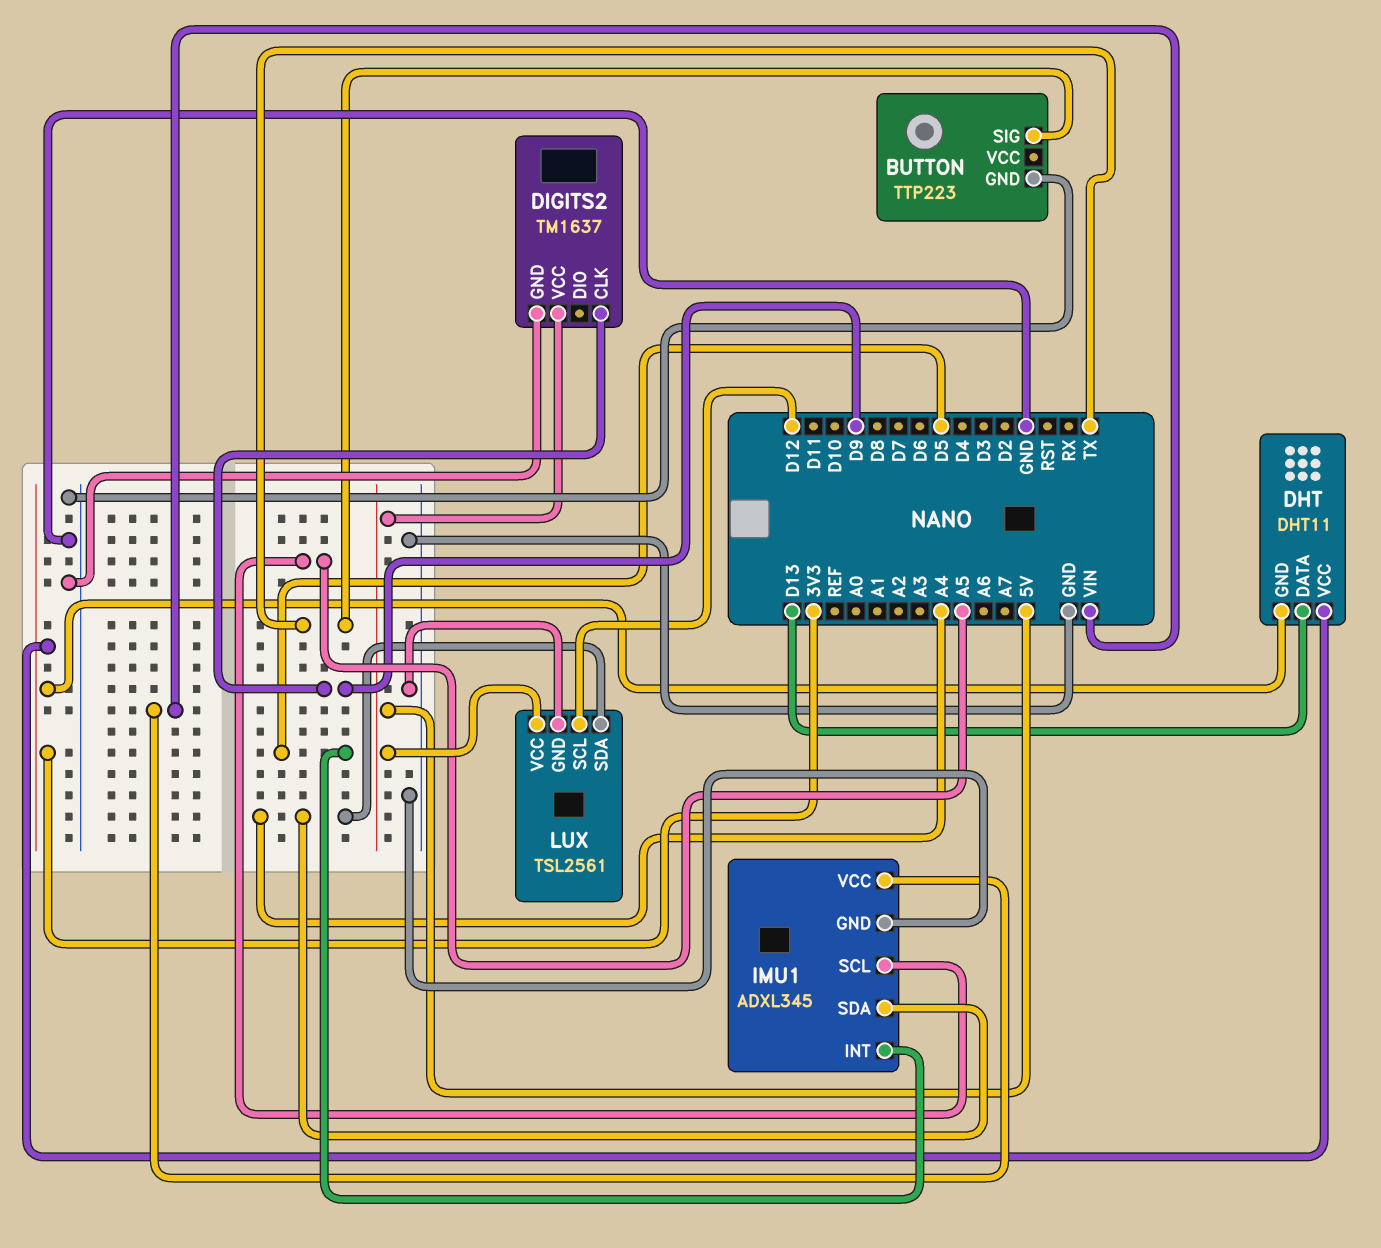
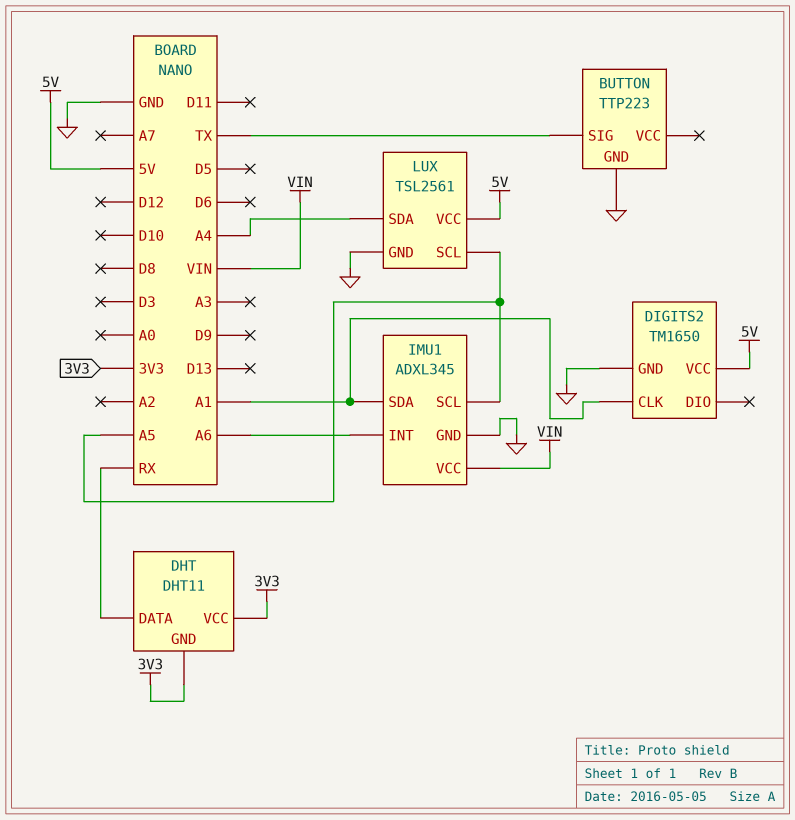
DHT pin DATA: D13 -> RX
DIGITS2: TM1637 -> TM1650
DIGITS2 pin CLK: D9 -> A1
IMU1 pin INT: D5 -> A6
IMU1 pin SDA: A4 -> A1
LUX pin SCL: D12 -> A5

